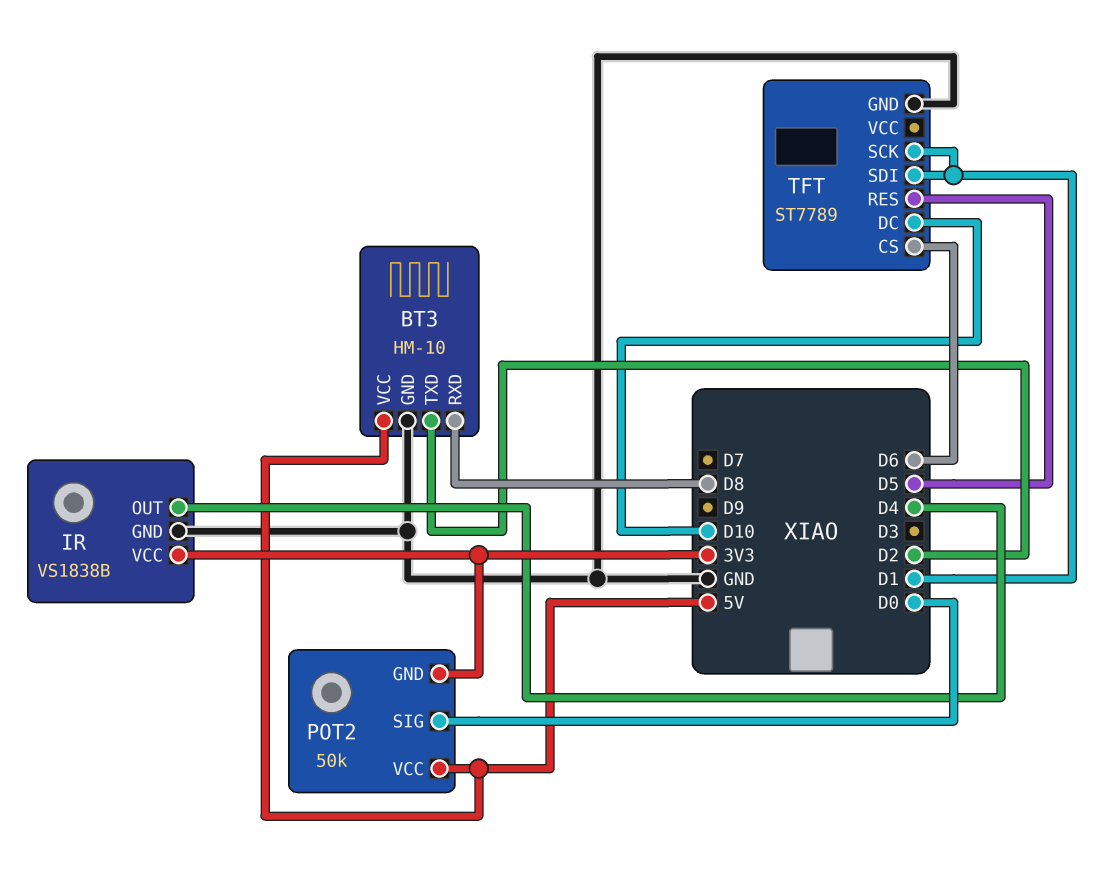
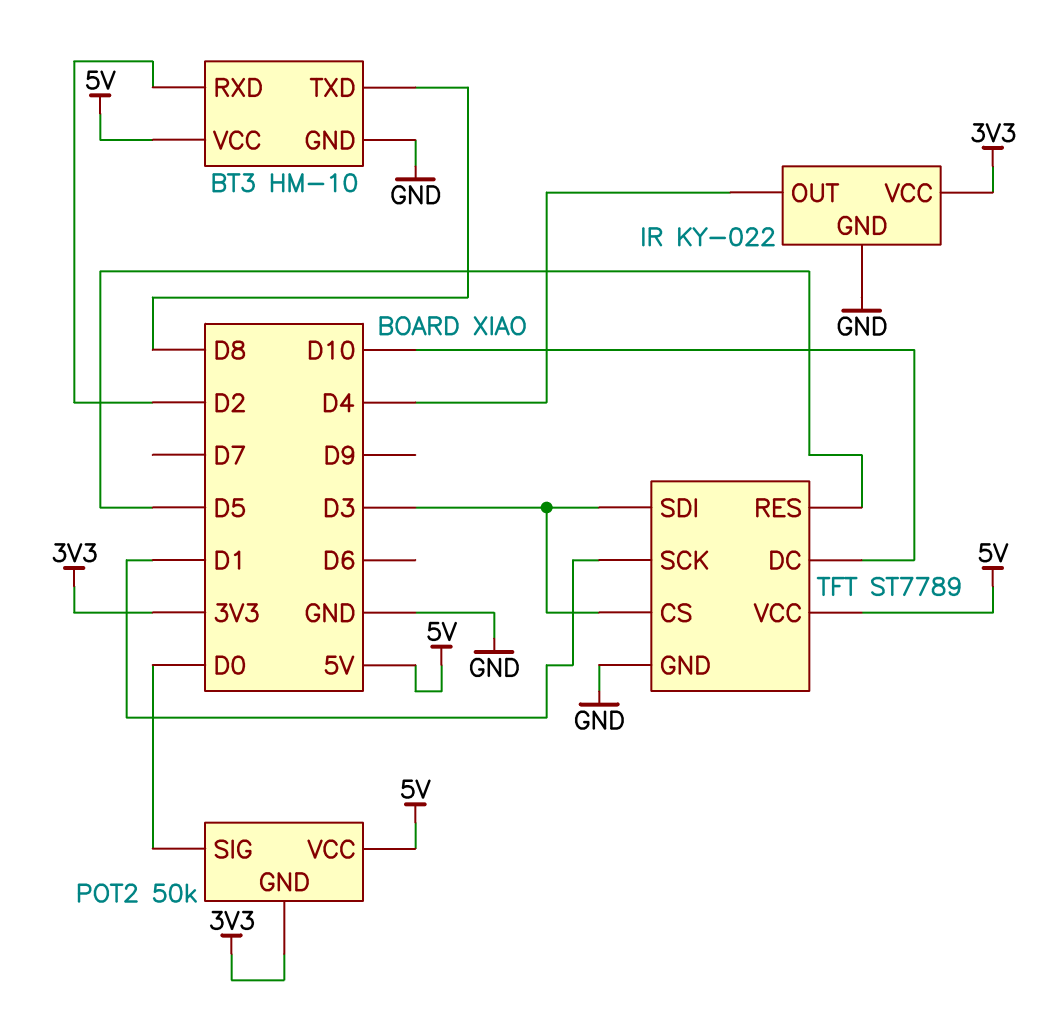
BT3 pin RXD: D8 -> D2
BT3 pin TXD: D2 -> D8
IR: VS1838B -> KY-022
TFT pin CS: D6 -> D3
TFT pin SDI: D1 -> D3
TFT pin VCC: none -> 5V

